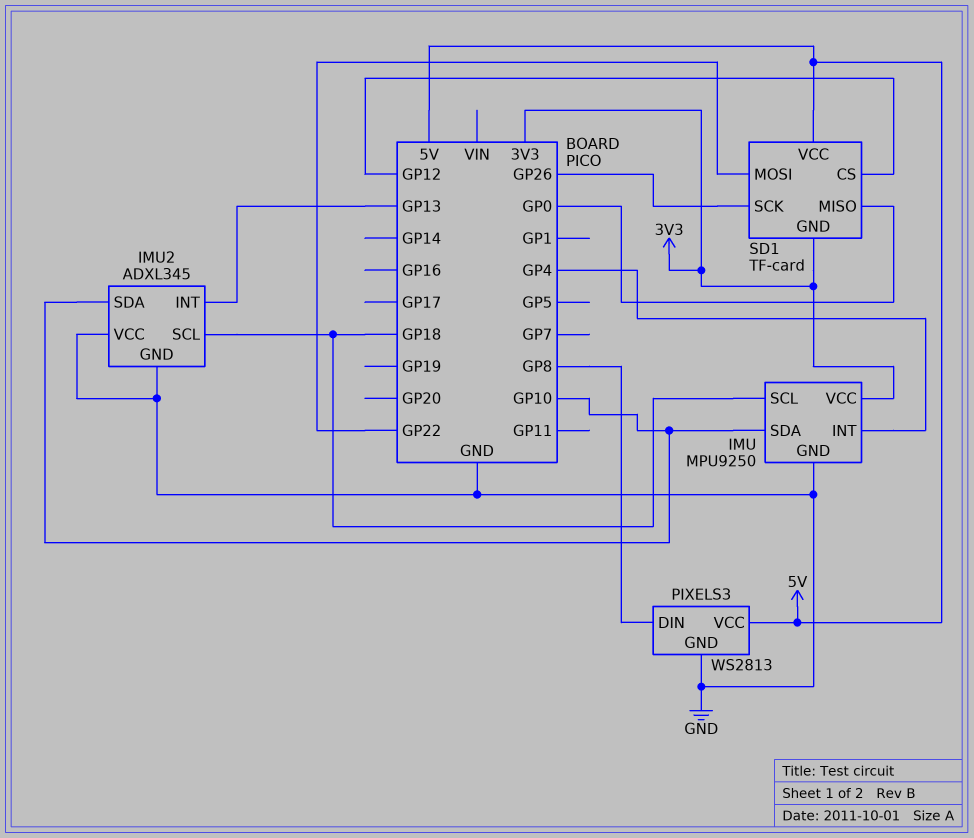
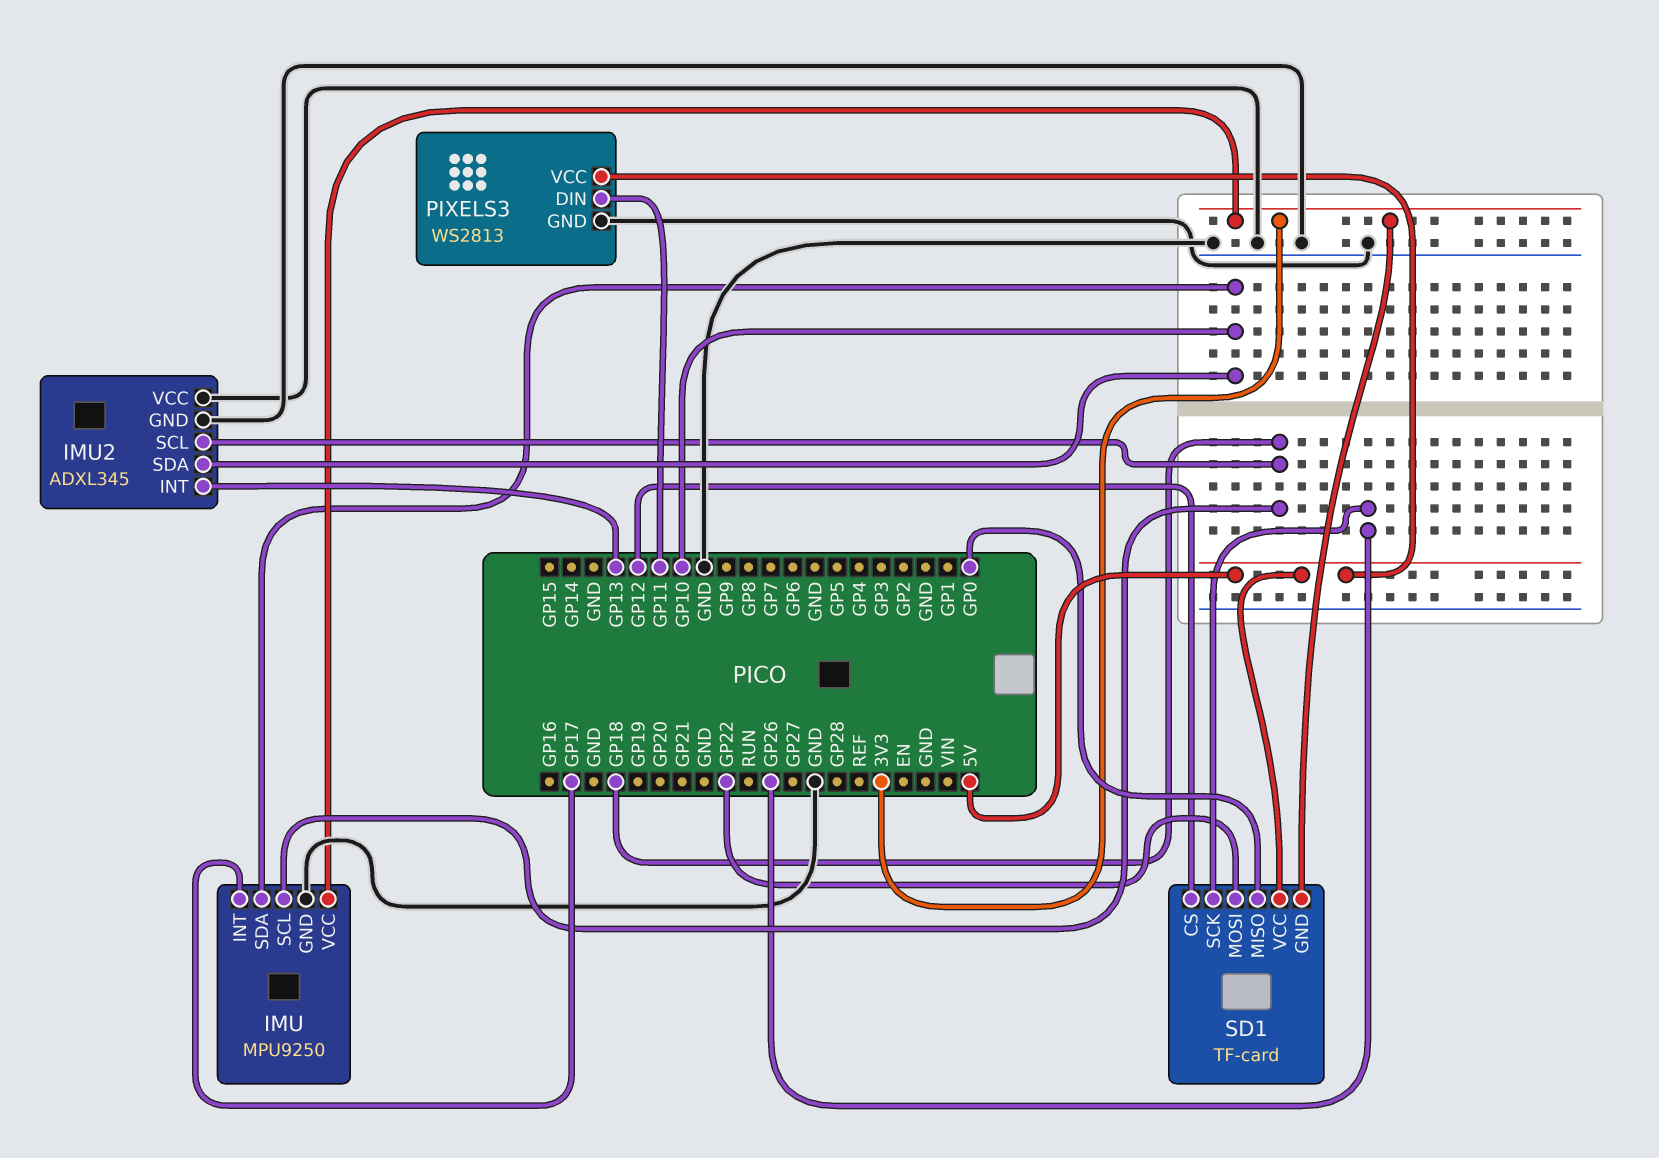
IMU pin INT: GP4 -> GP17
PIXELS3 pin DIN: GP8 -> GP11

